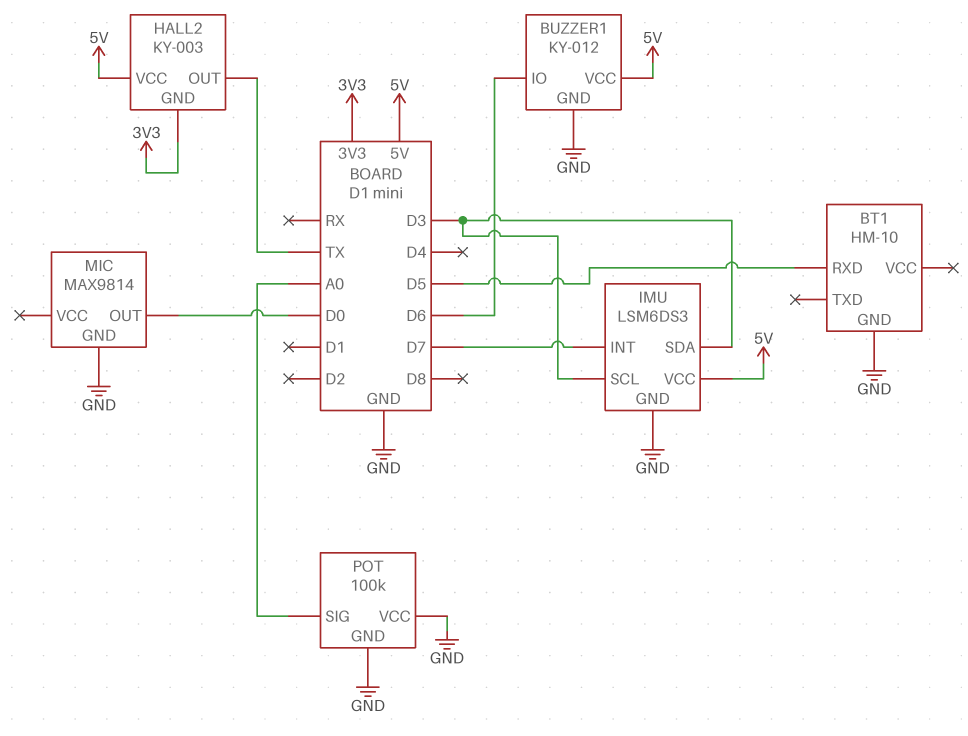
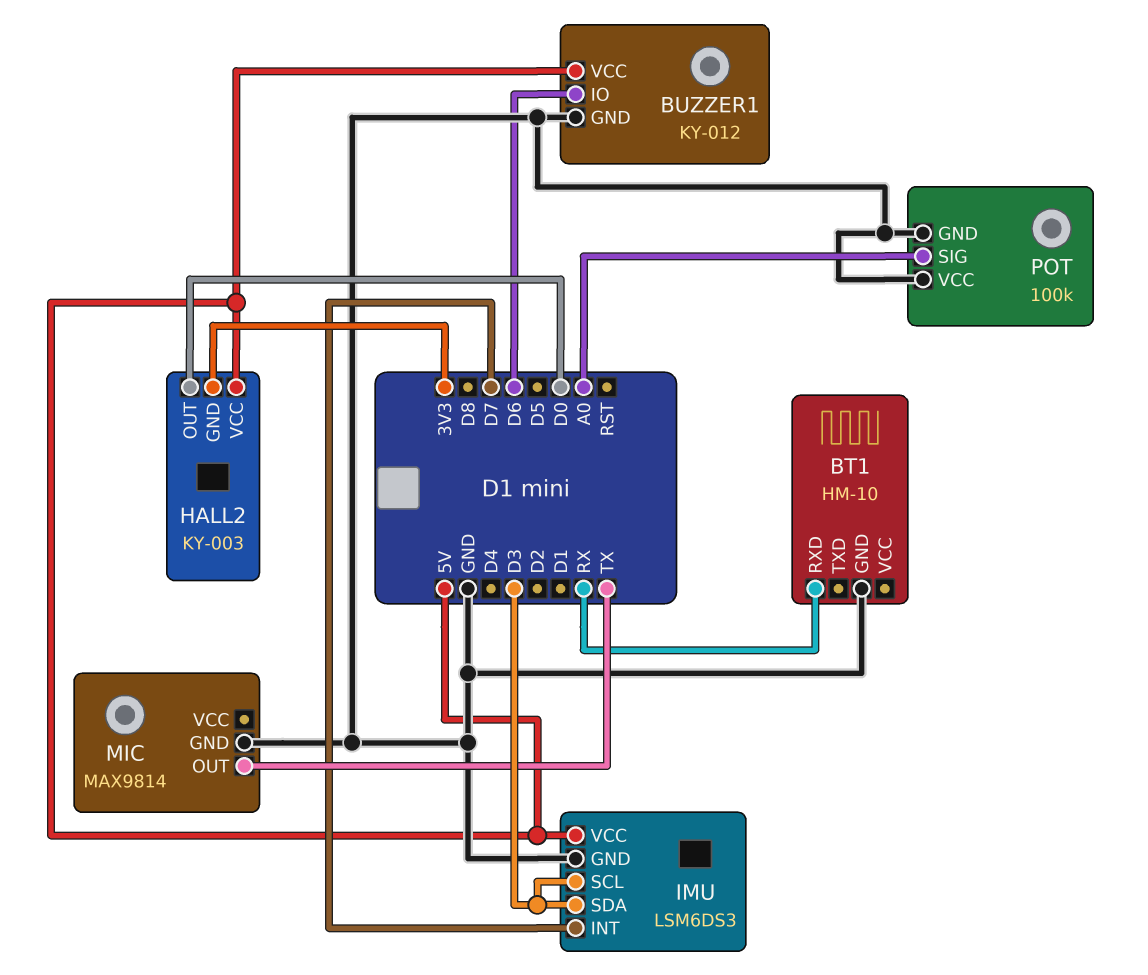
BT1 pin RXD: D5 -> RX
HALL2 pin OUT: TX -> D0
MIC pin OUT: D0 -> TX

